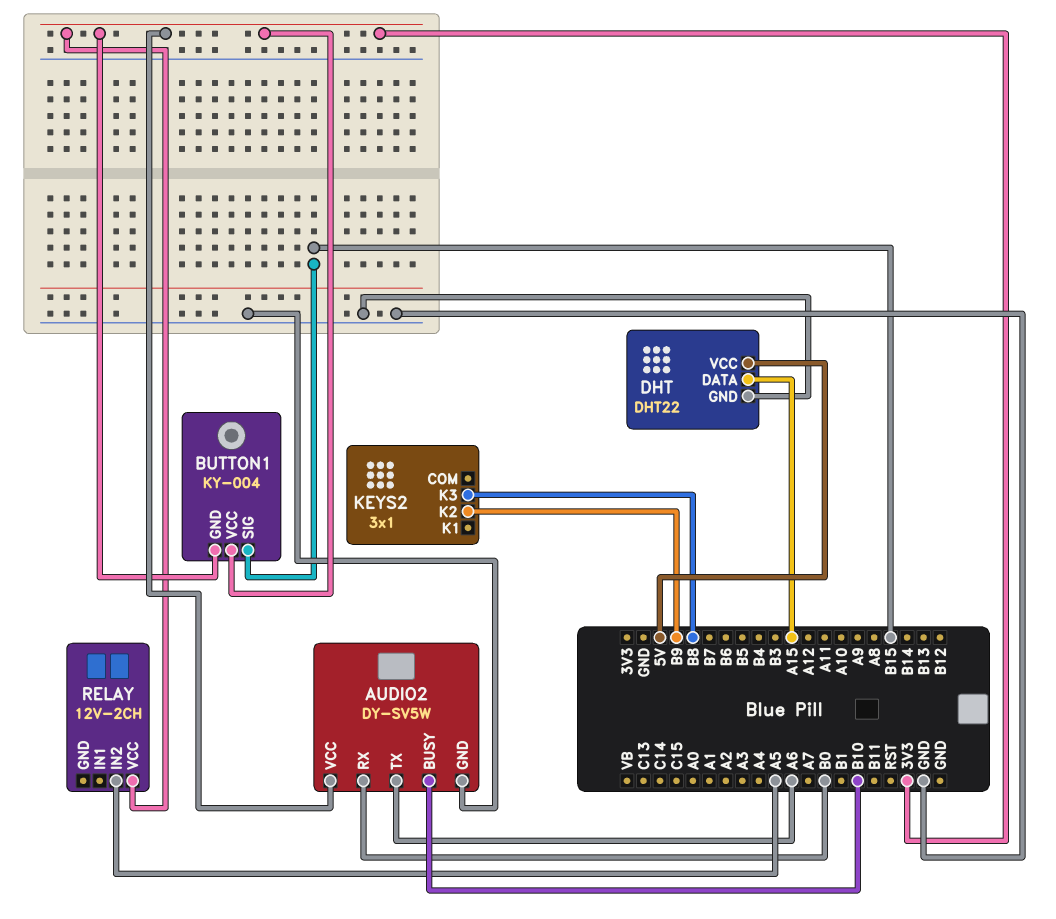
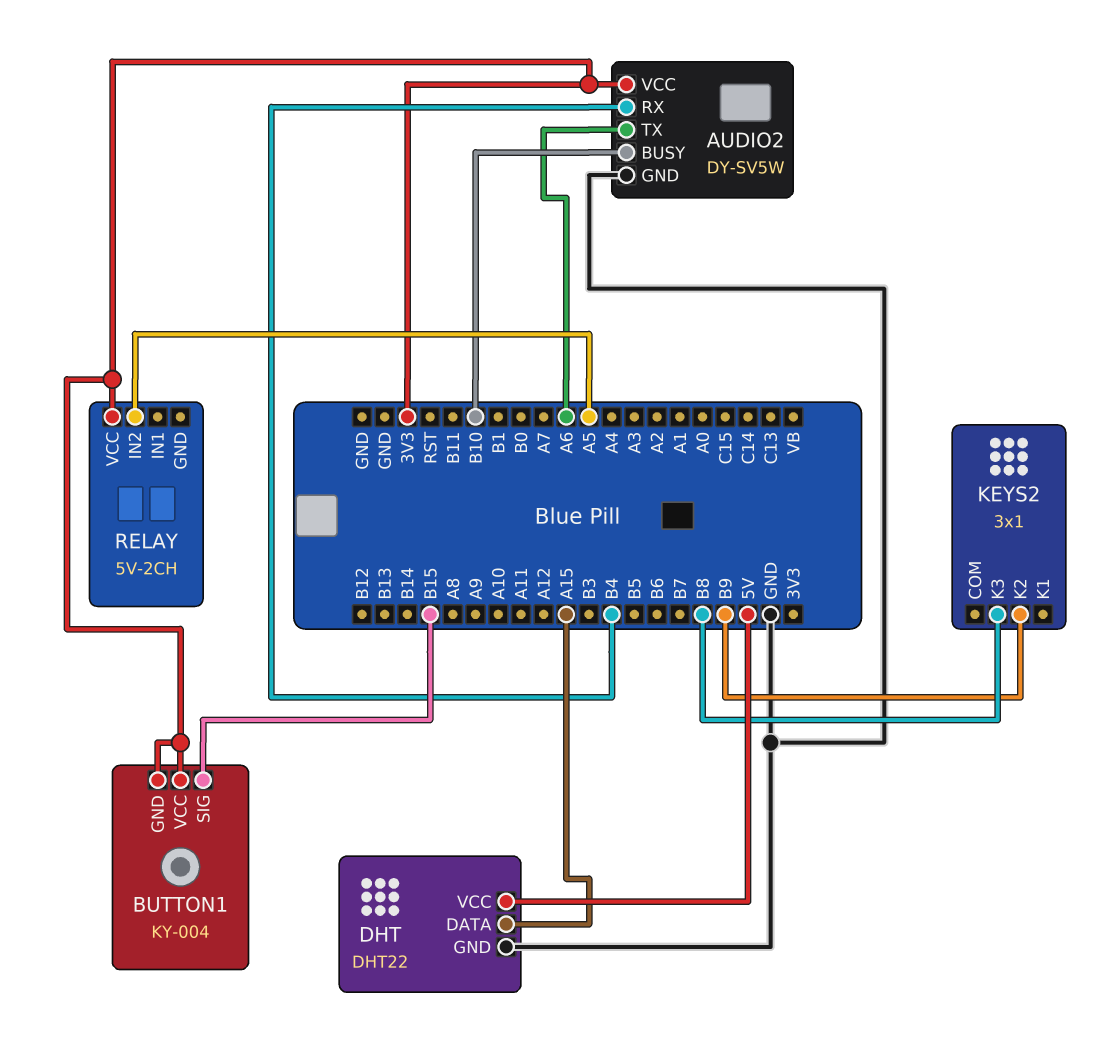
AUDIO2 pin RX: B0 -> B4
RELAY: 12V-2CH -> 5V-2CH

